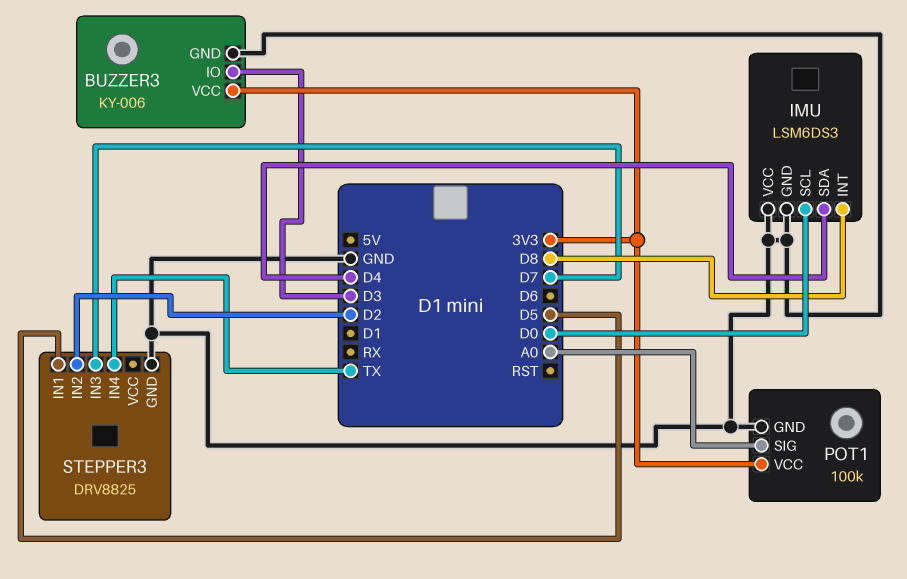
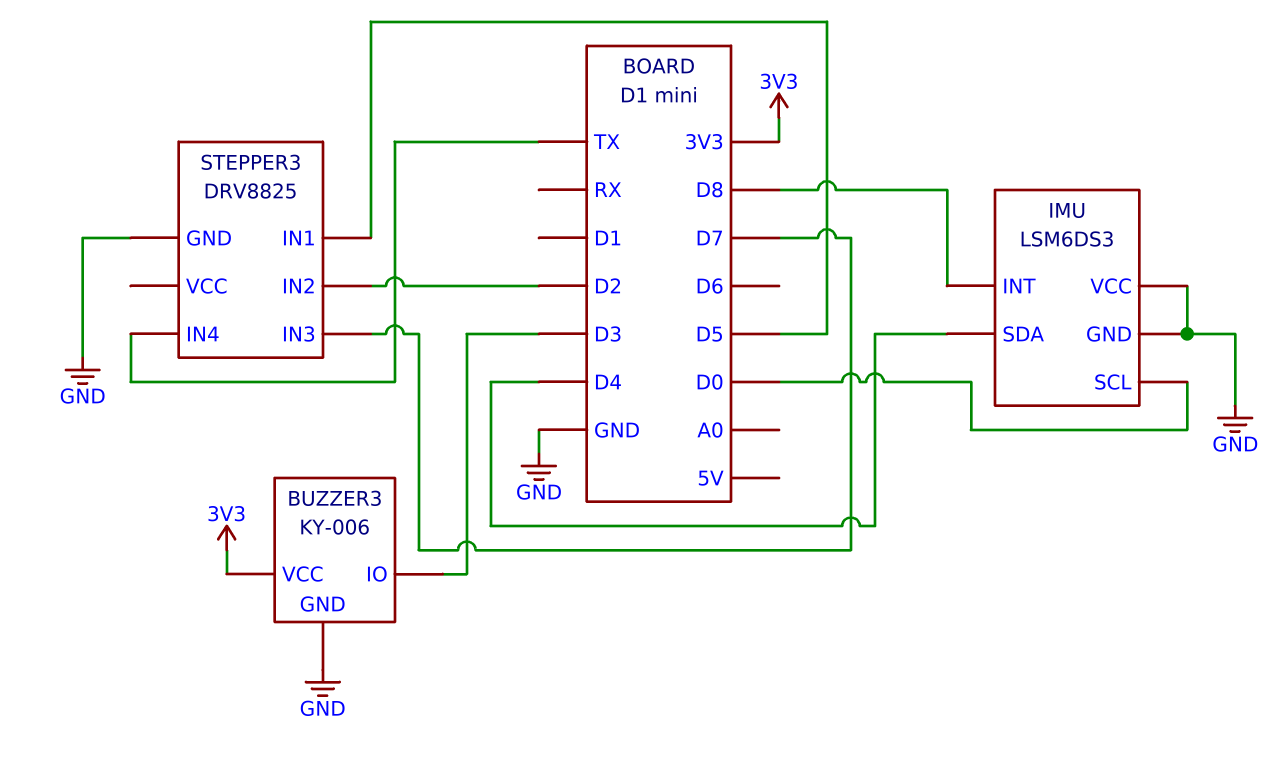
POT1: 100k -> none
POT1 pin GND: GND -> none
POT1 pin SIG: A0 -> none
POT1 pin VCC: 3V3 -> none

